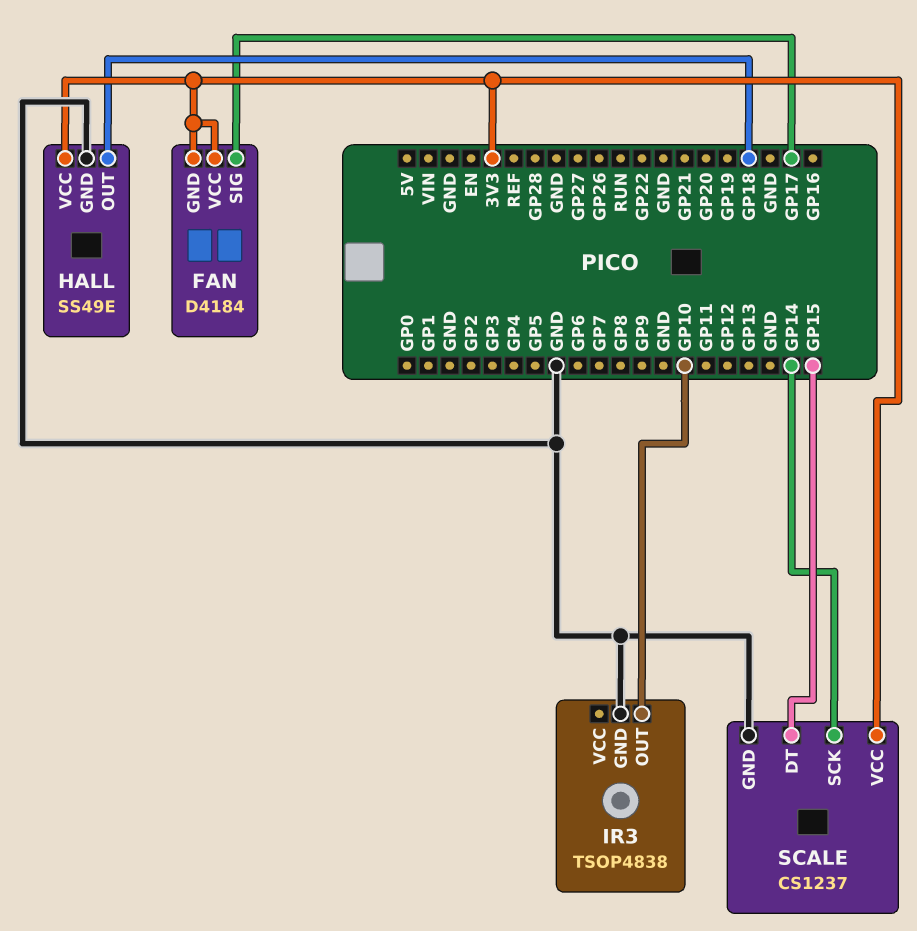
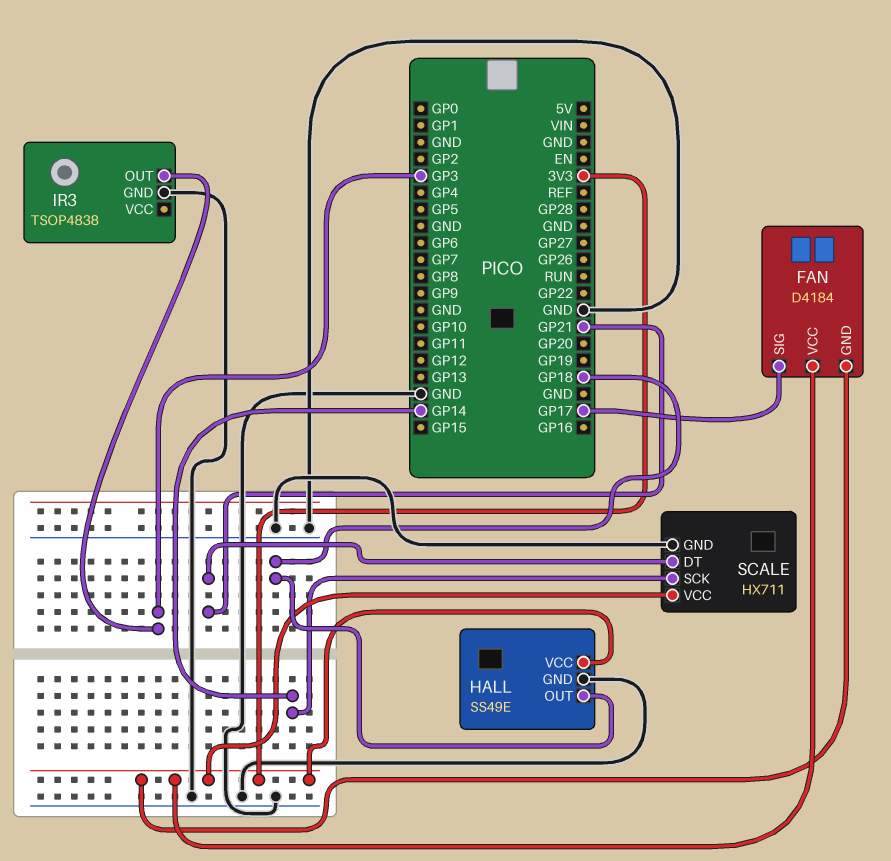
IR3 pin OUT: GP10 -> GP3
SCALE: CS1237 -> HX711
SCALE pin DT: GP15 -> GP21

